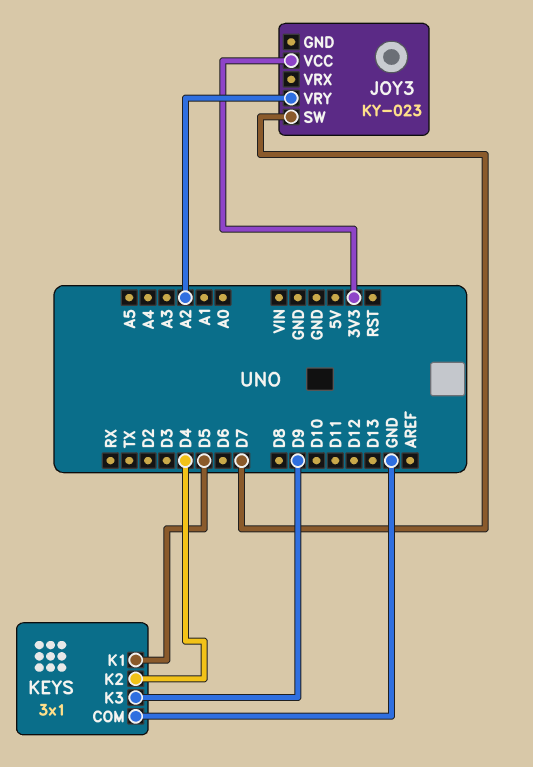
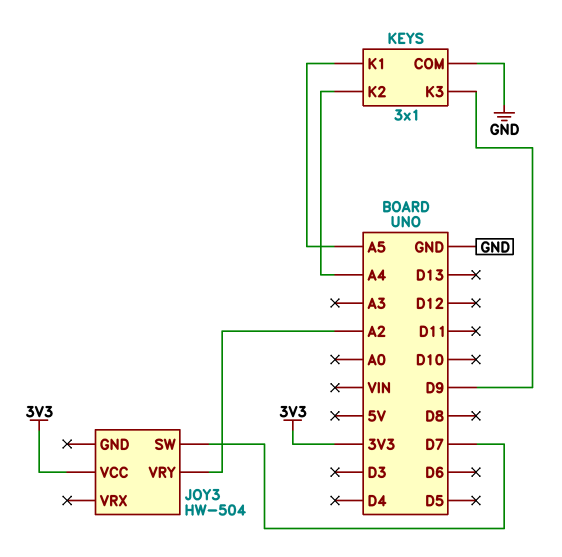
JOY3: KY-023 -> HW-504
KEYS pin K1: D5 -> A5
KEYS pin K2: D4 -> A4

